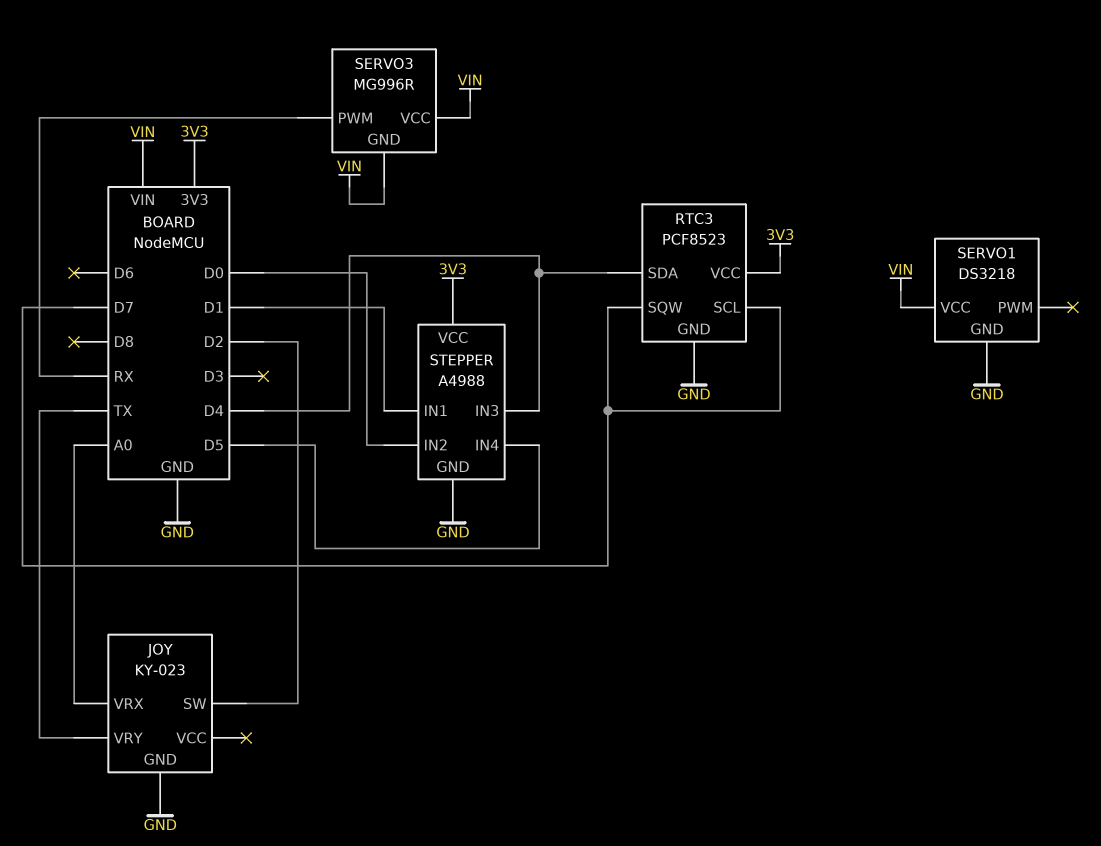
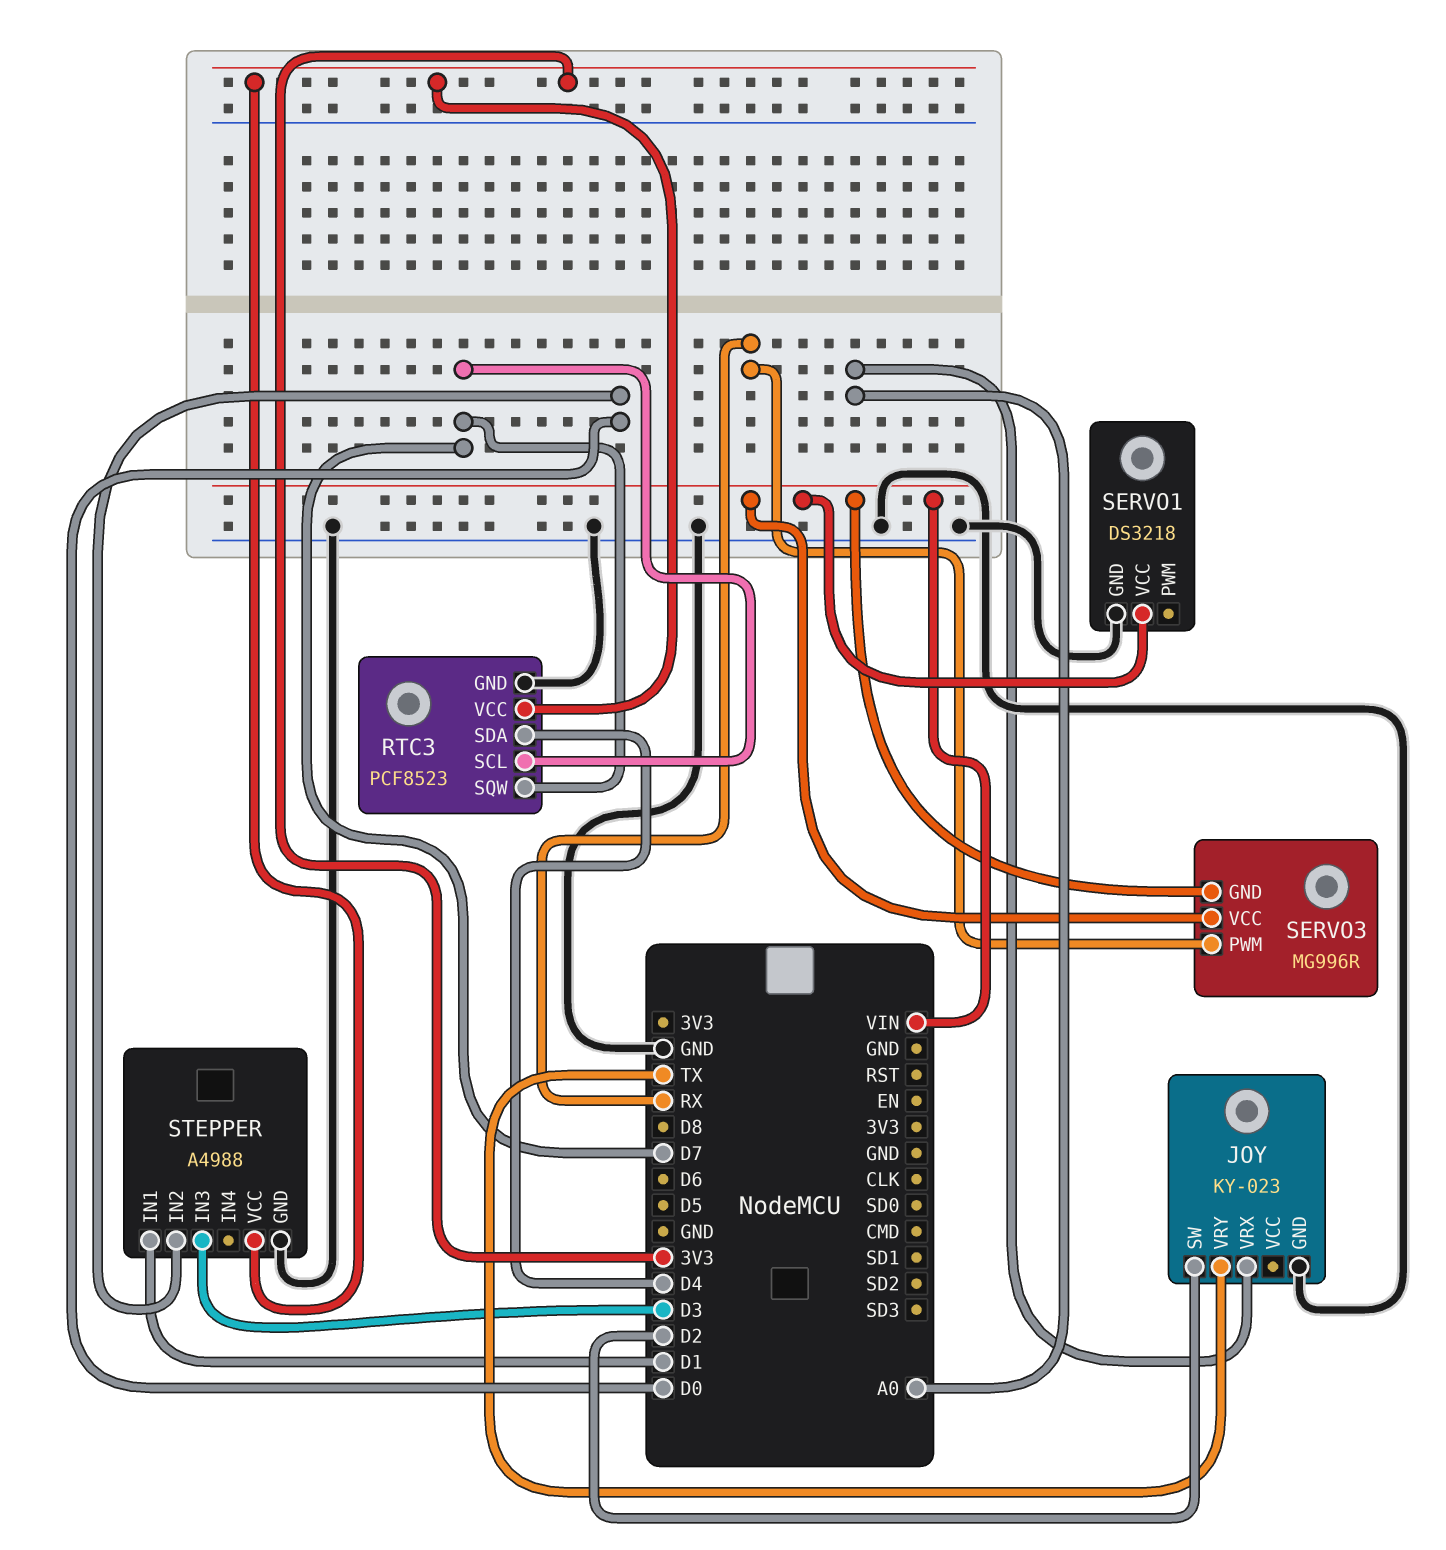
STEPPER pin IN3: D4 -> D3
STEPPER pin IN4: D5 -> none

